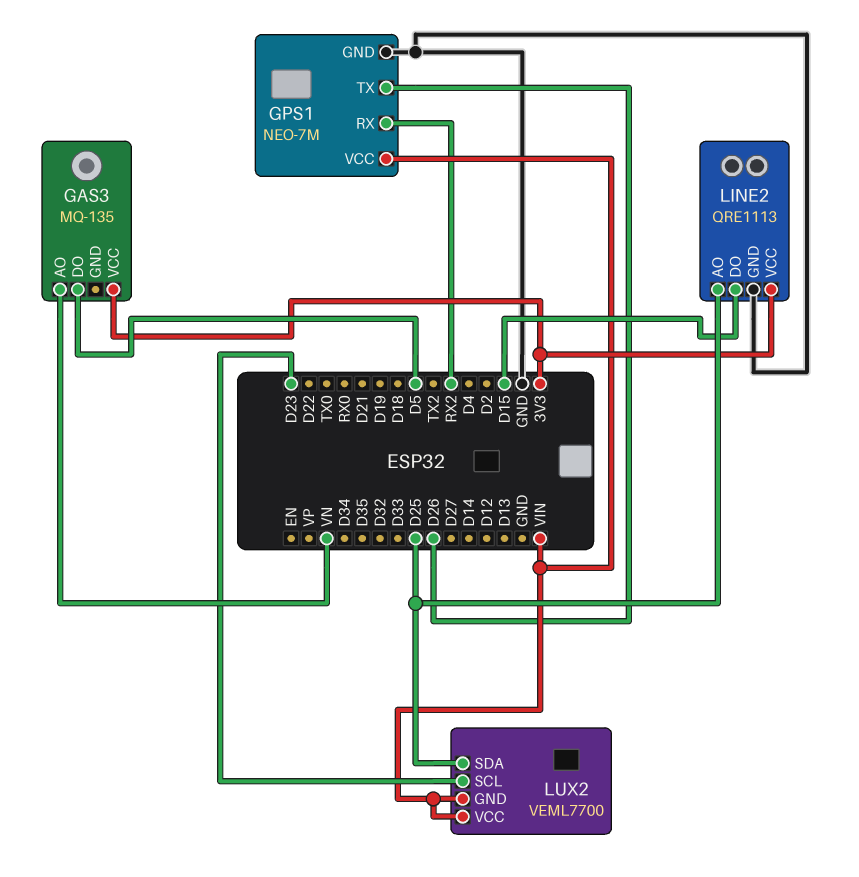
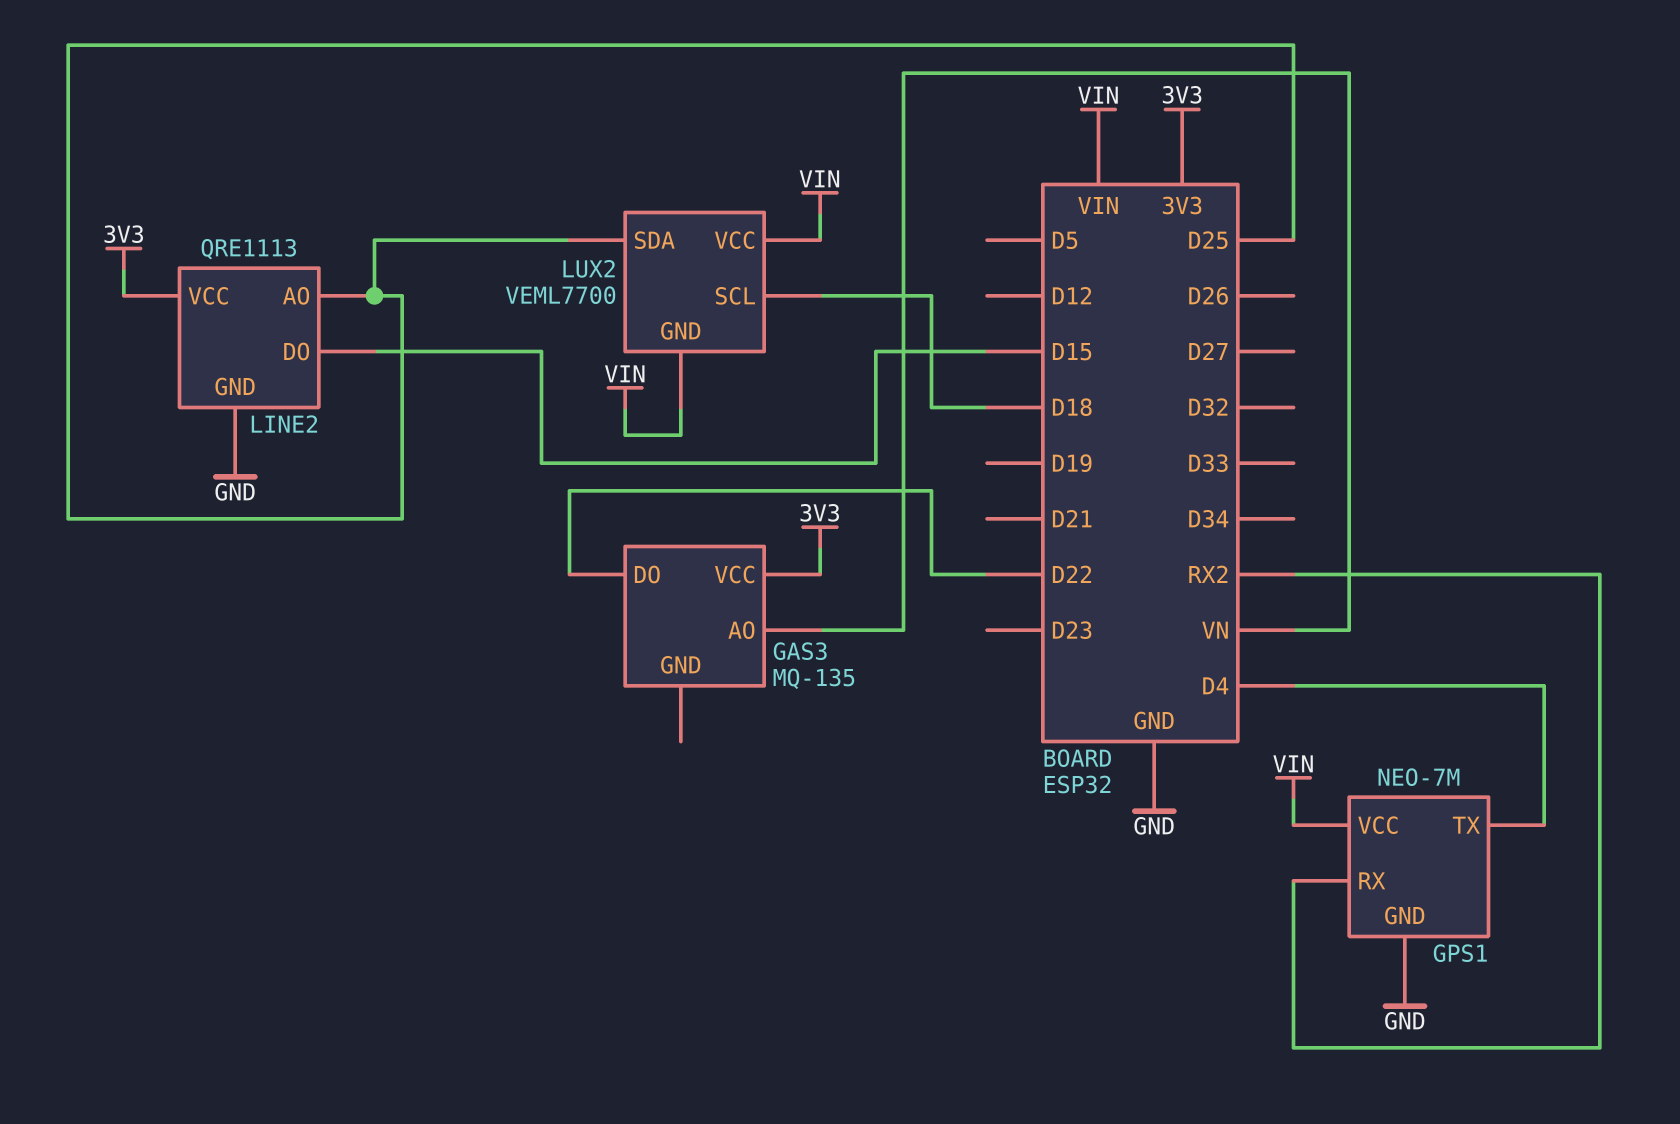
GAS3 pin DO: D5 -> D22
GPS1 pin TX: D26 -> D4
LUX2 pin SCL: D23 -> D18

